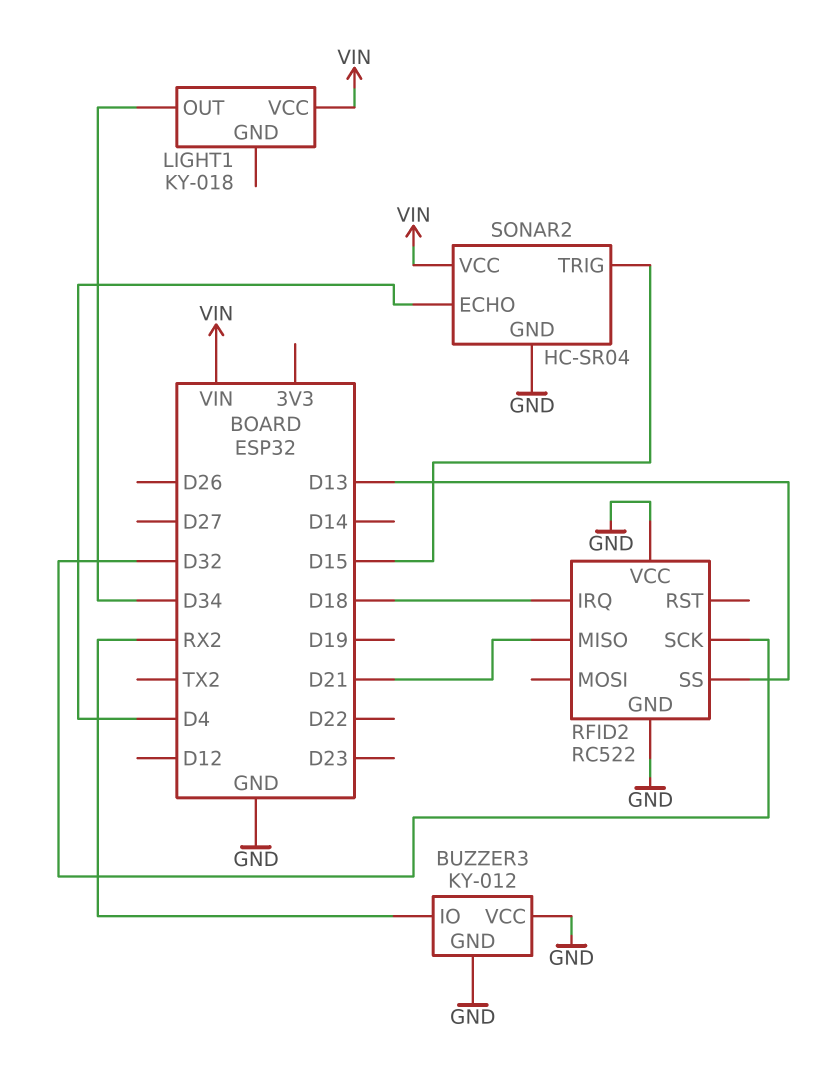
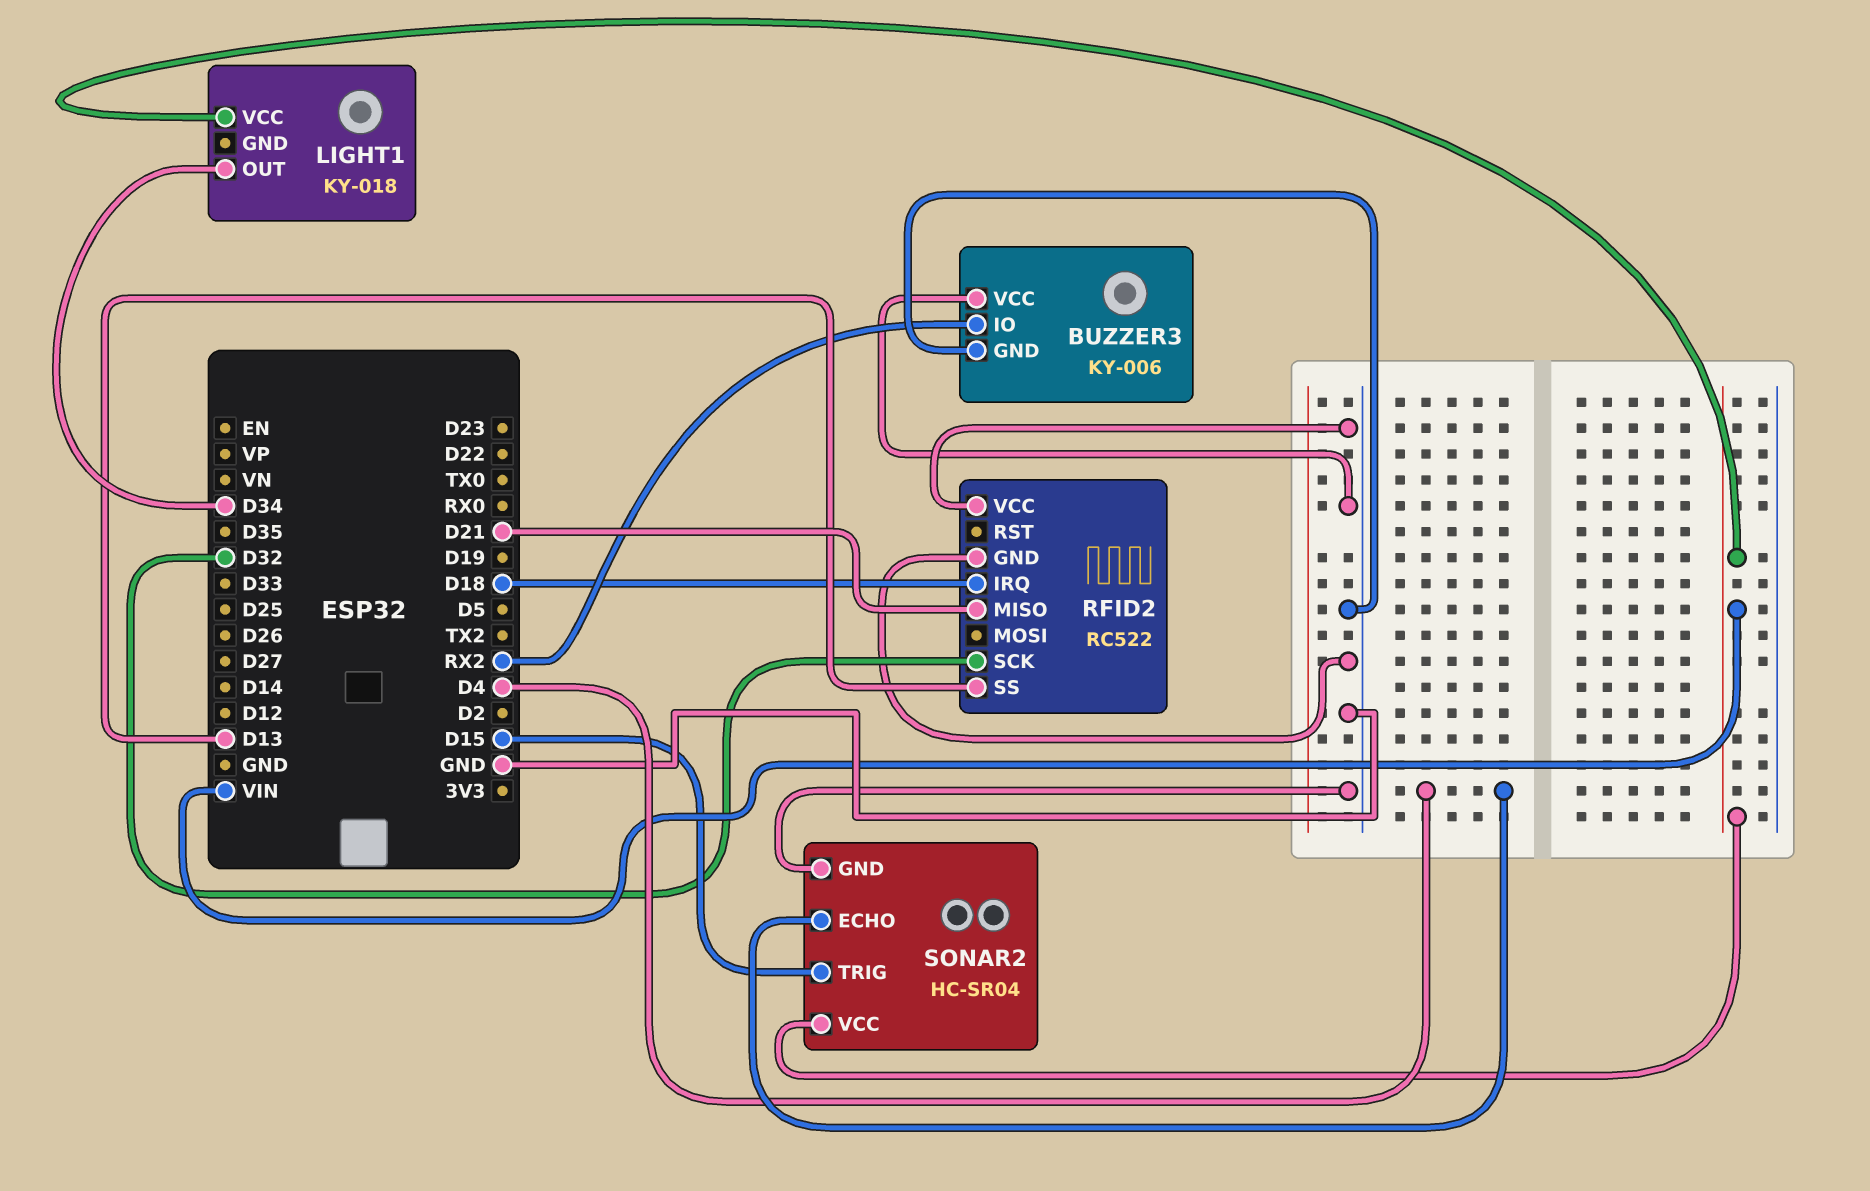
BUZZER3: KY-012 -> KY-006

